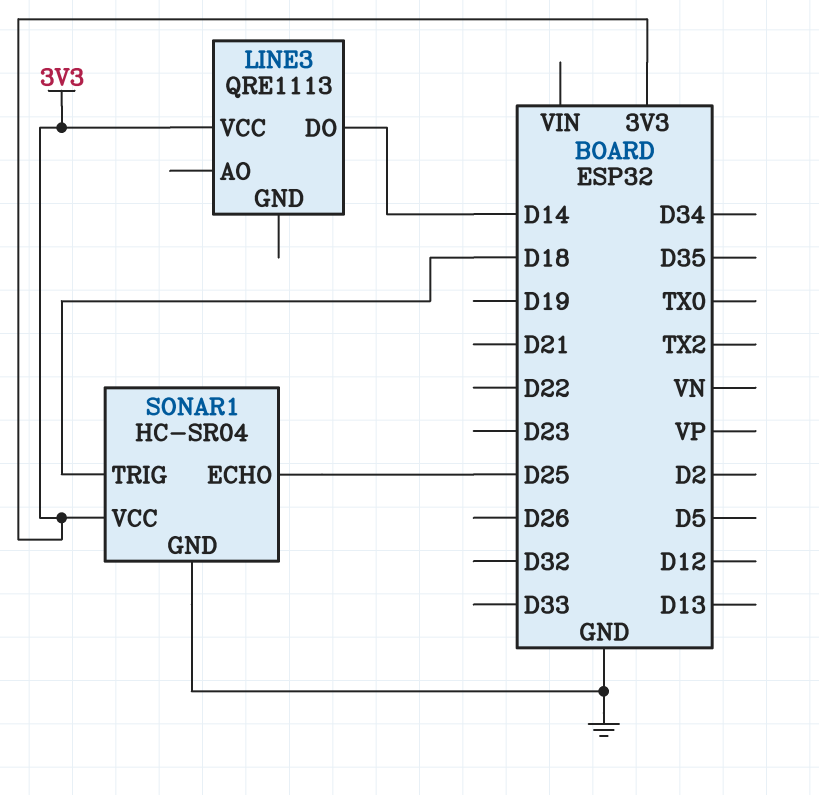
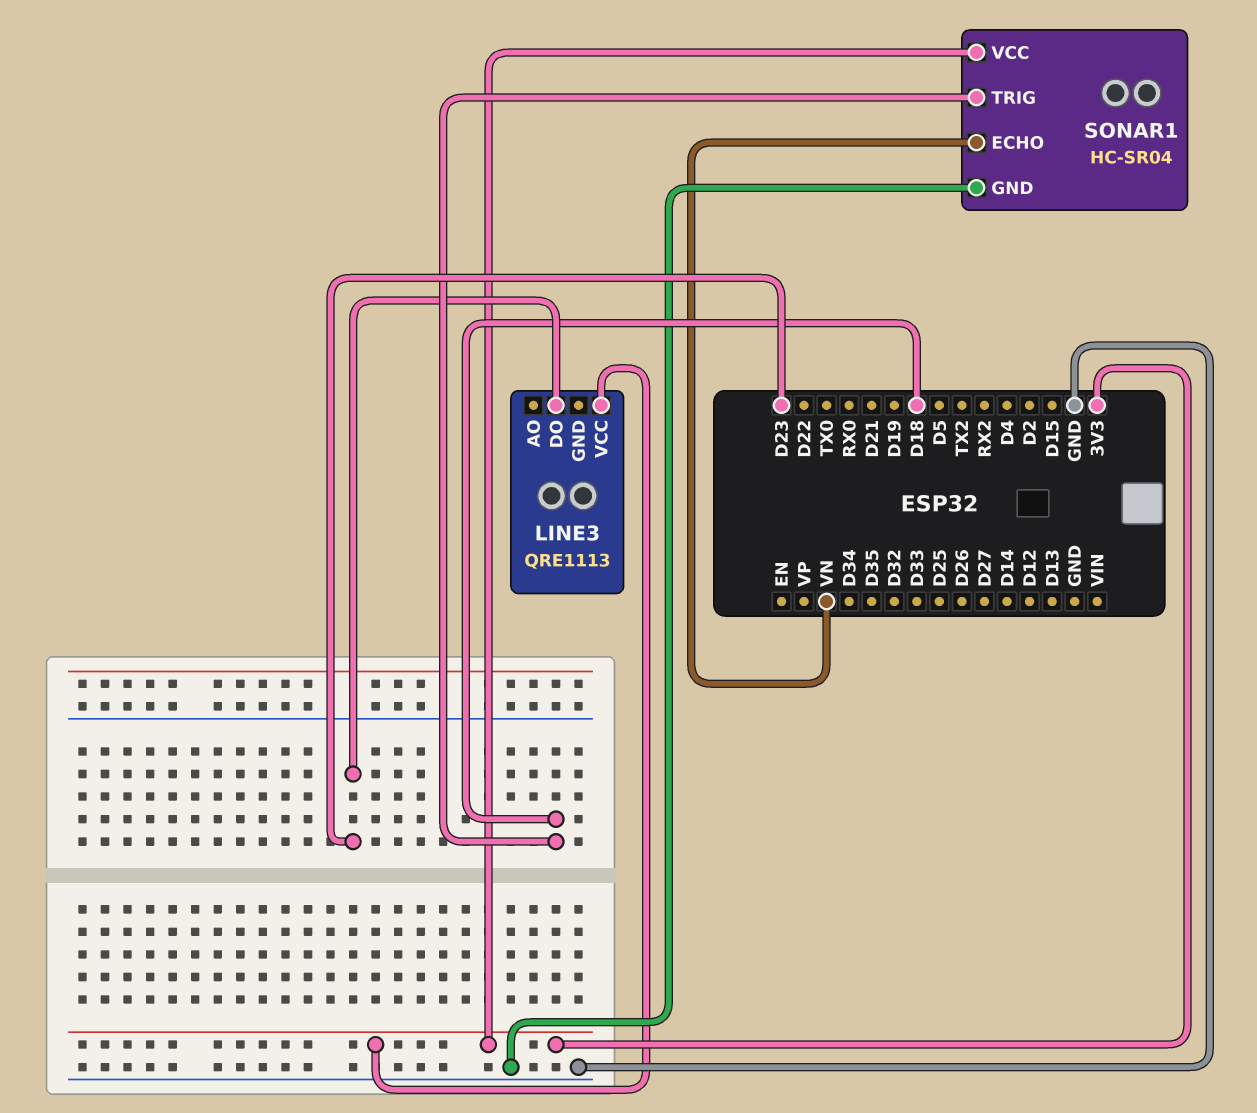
LINE3 pin DO: D14 -> D23
SONAR1 pin ECHO: D25 -> VN

